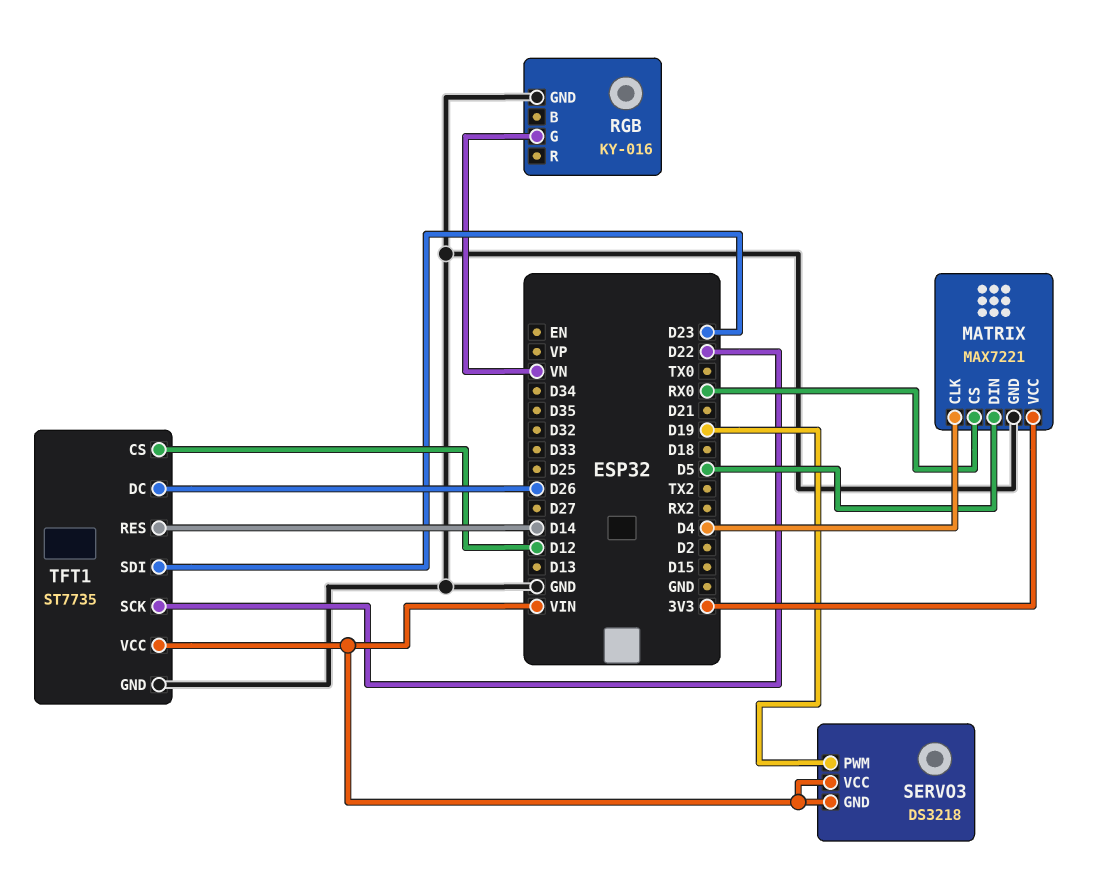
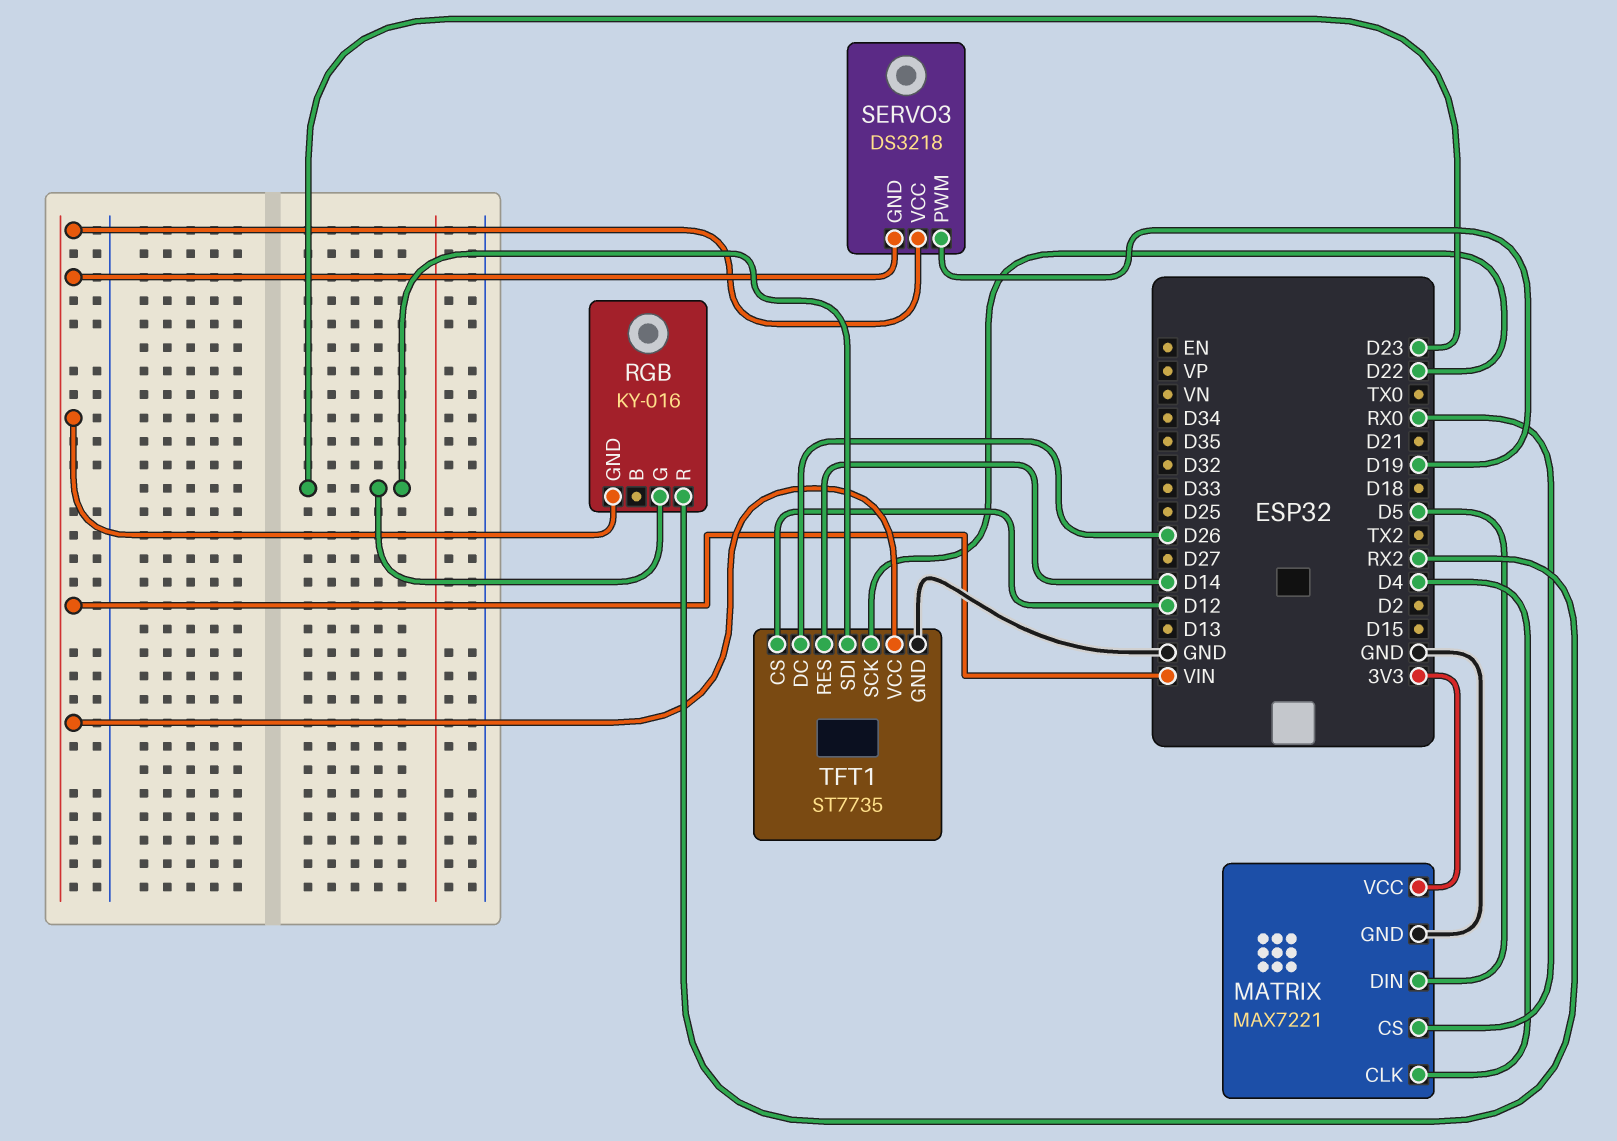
RGB pin G: VN -> D23
RGB pin GND: GND -> VIN
RGB pin R: none -> RX2

